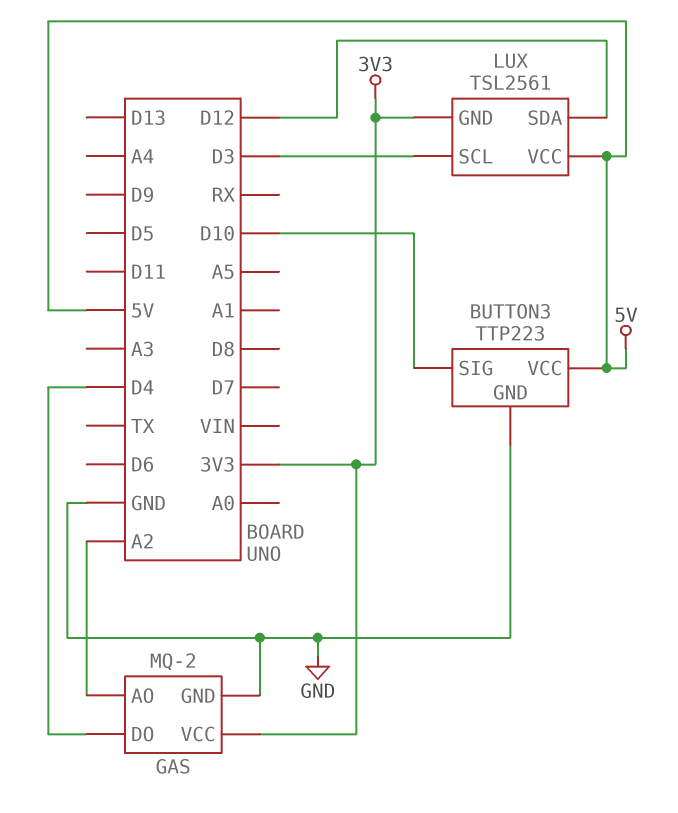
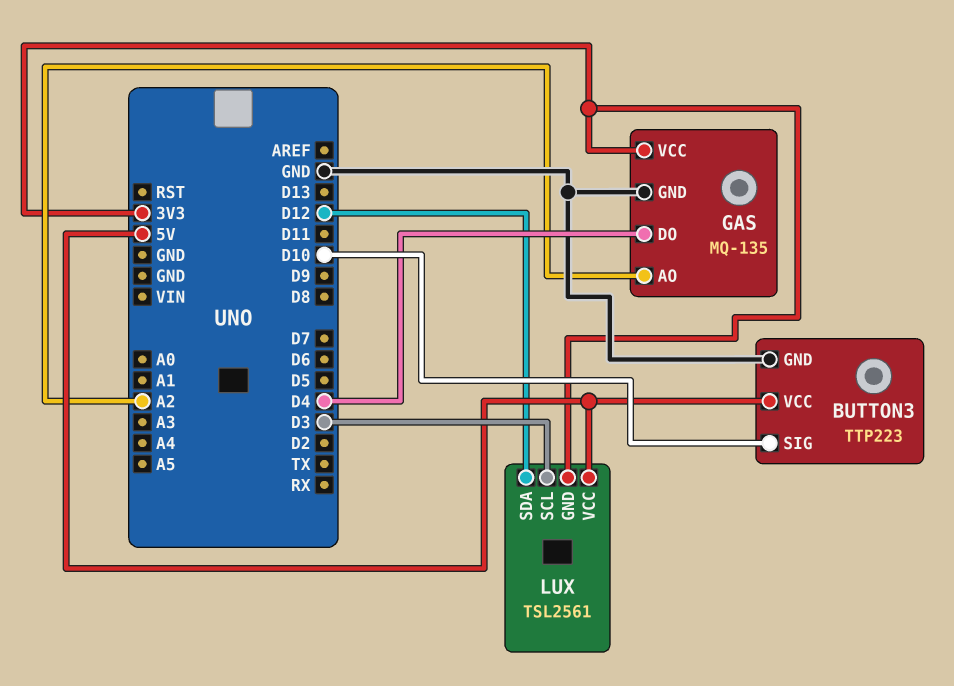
GAS: MQ-2 -> MQ-135

